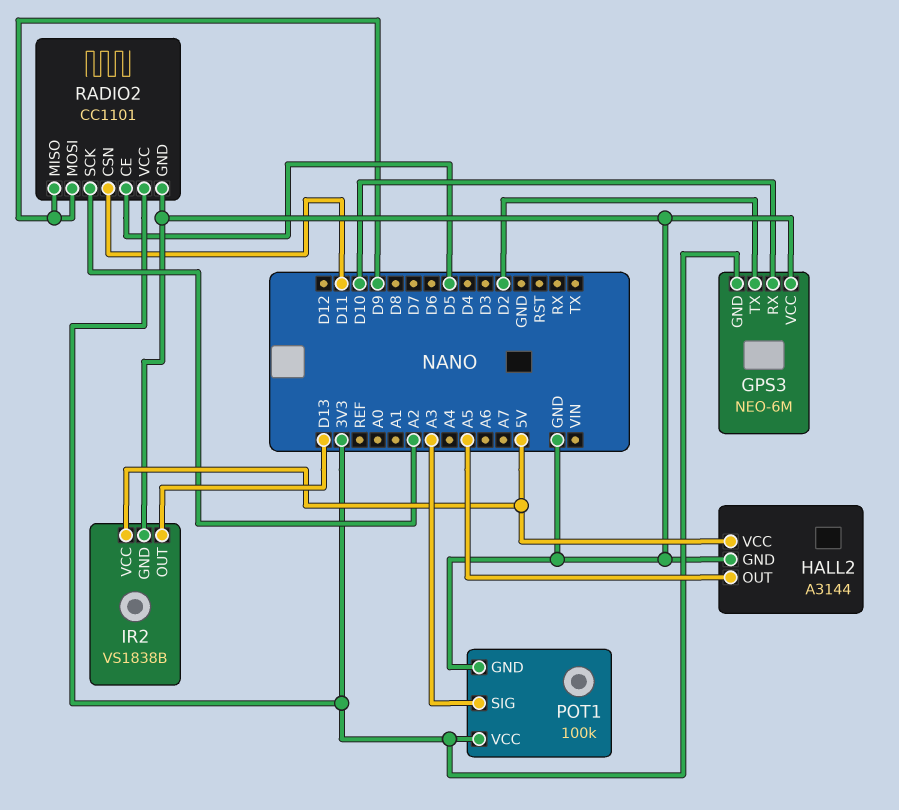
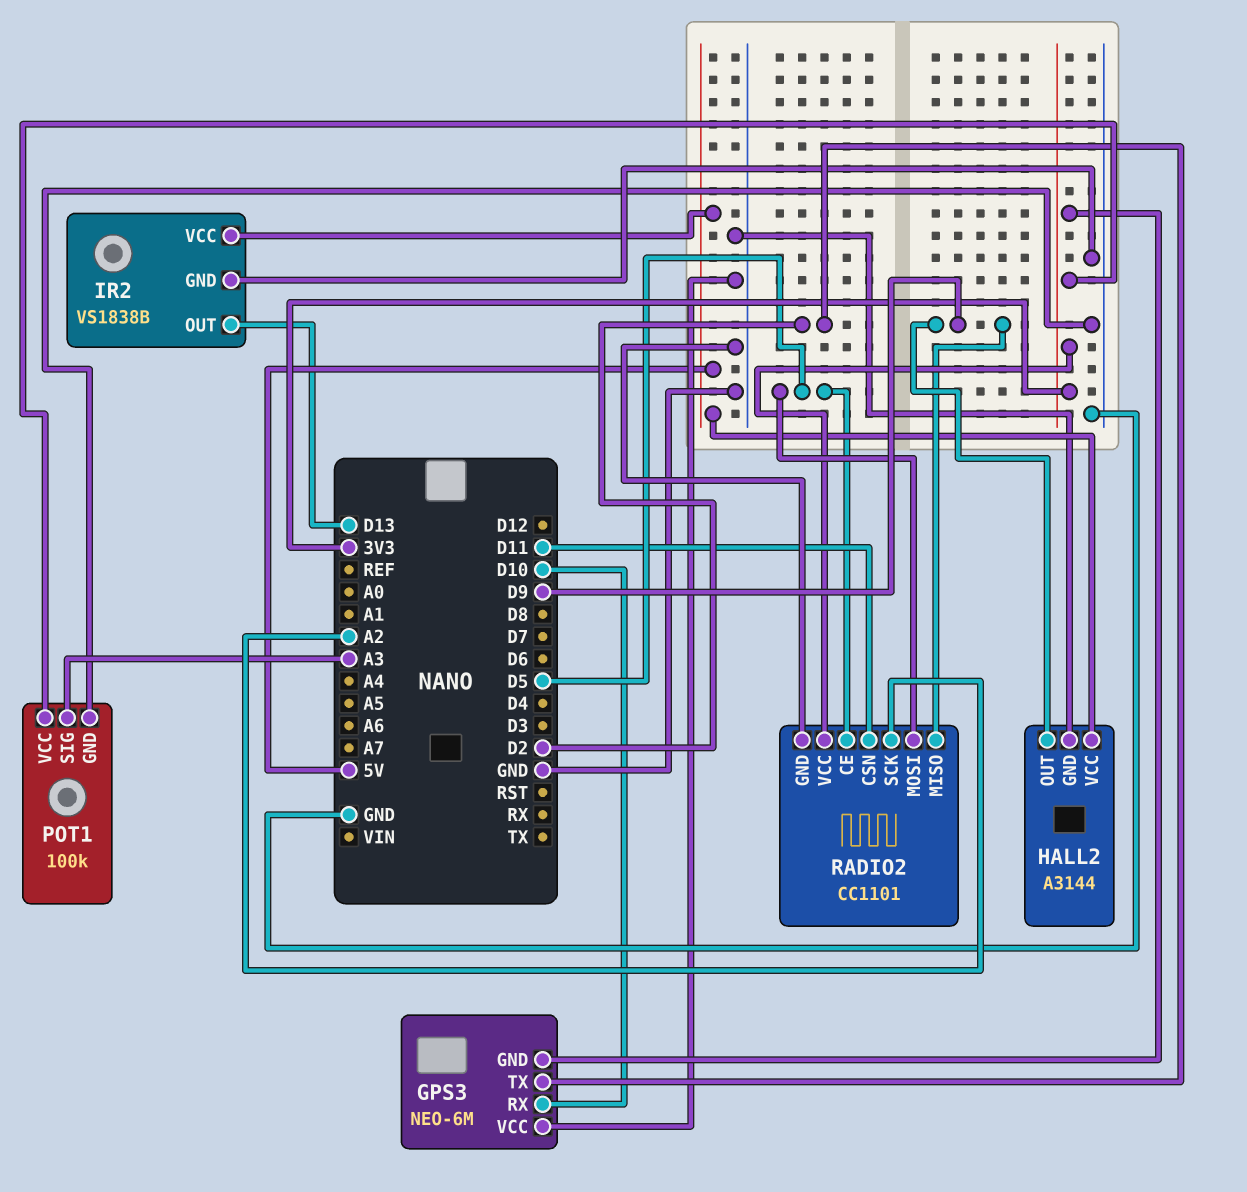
HALL2 pin OUT: A5 -> D9
RADIO2 pin MOSI: D9 -> D5

